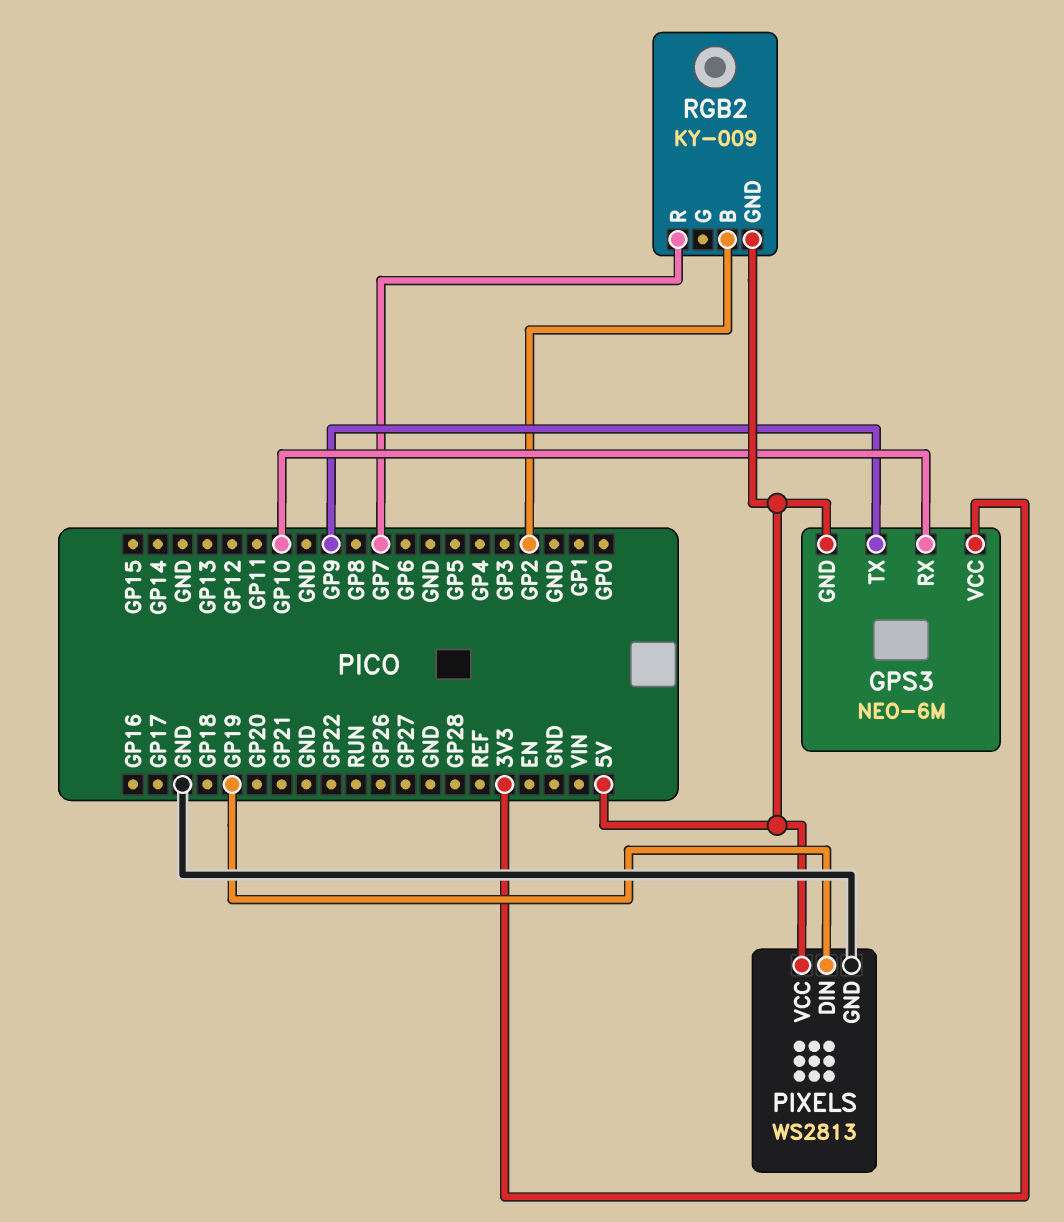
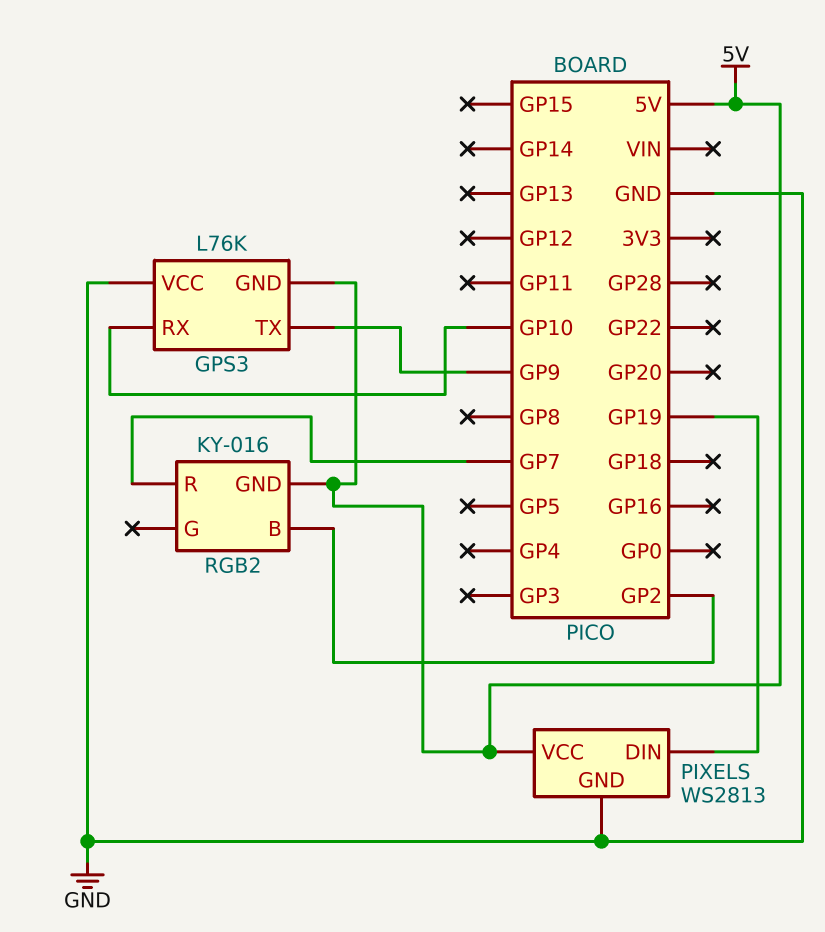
GPS3: NEO-6M -> L76K
GPS3 pin VCC: 3V3 -> GND
RGB2: KY-009 -> KY-016

